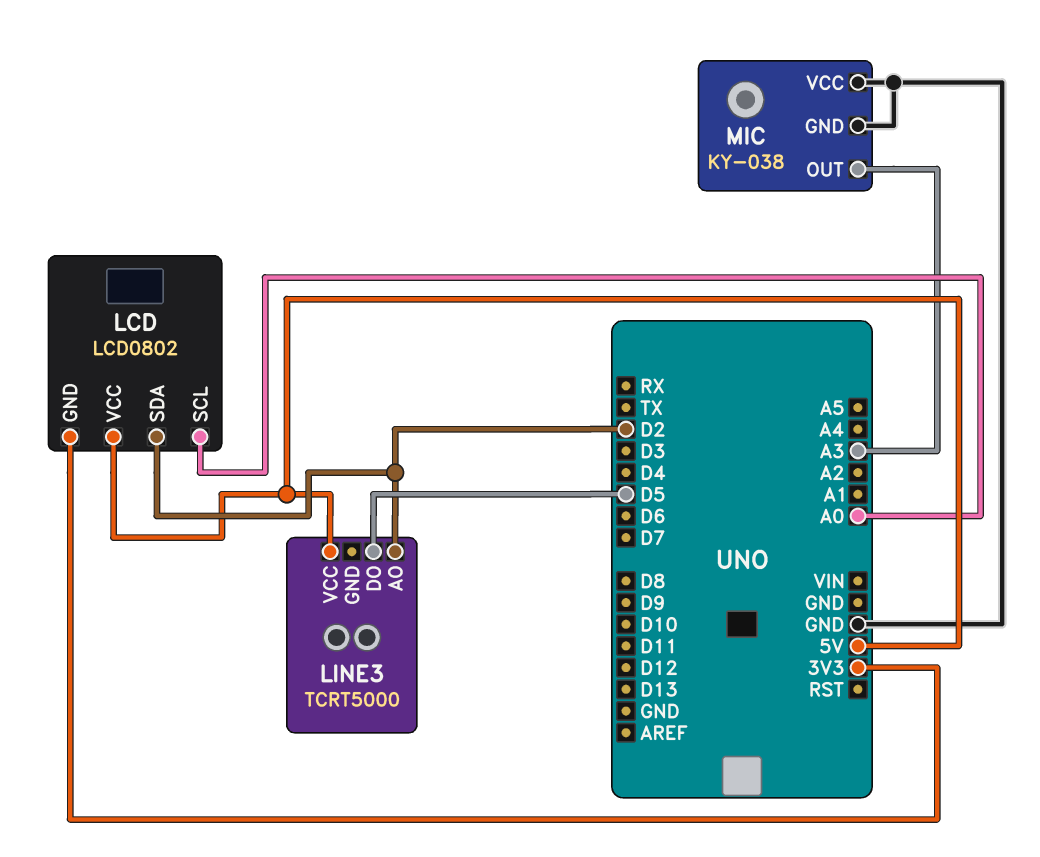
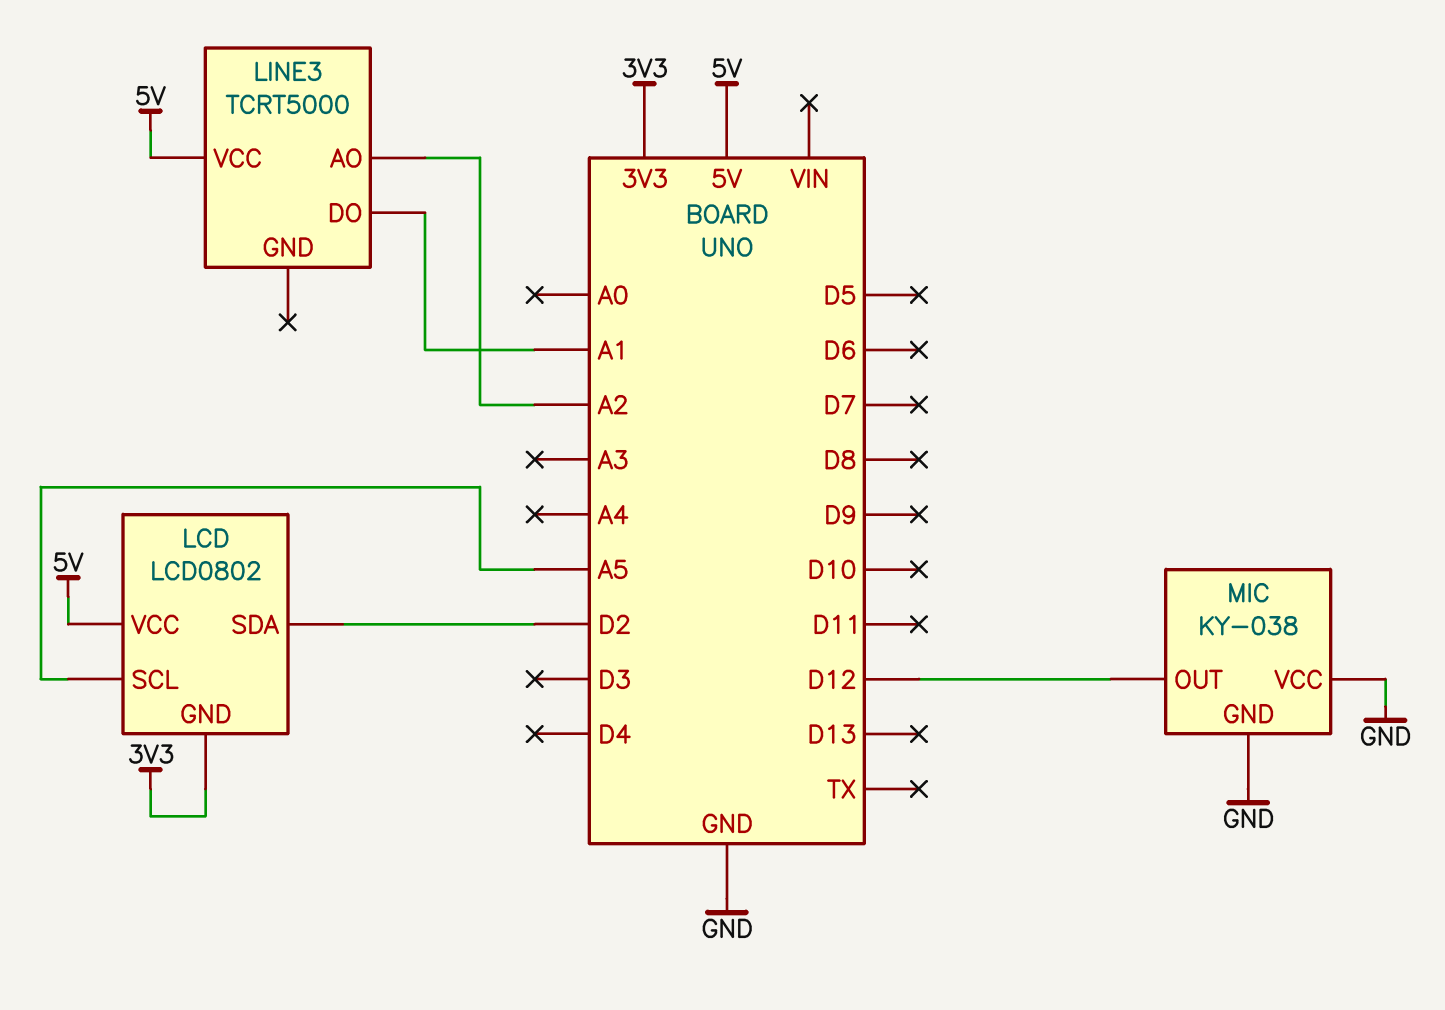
LCD pin SCL: A0 -> A5
LINE3 pin AO: D2 -> A2
LINE3 pin DO: D5 -> A1
MIC pin OUT: A3 -> D12

